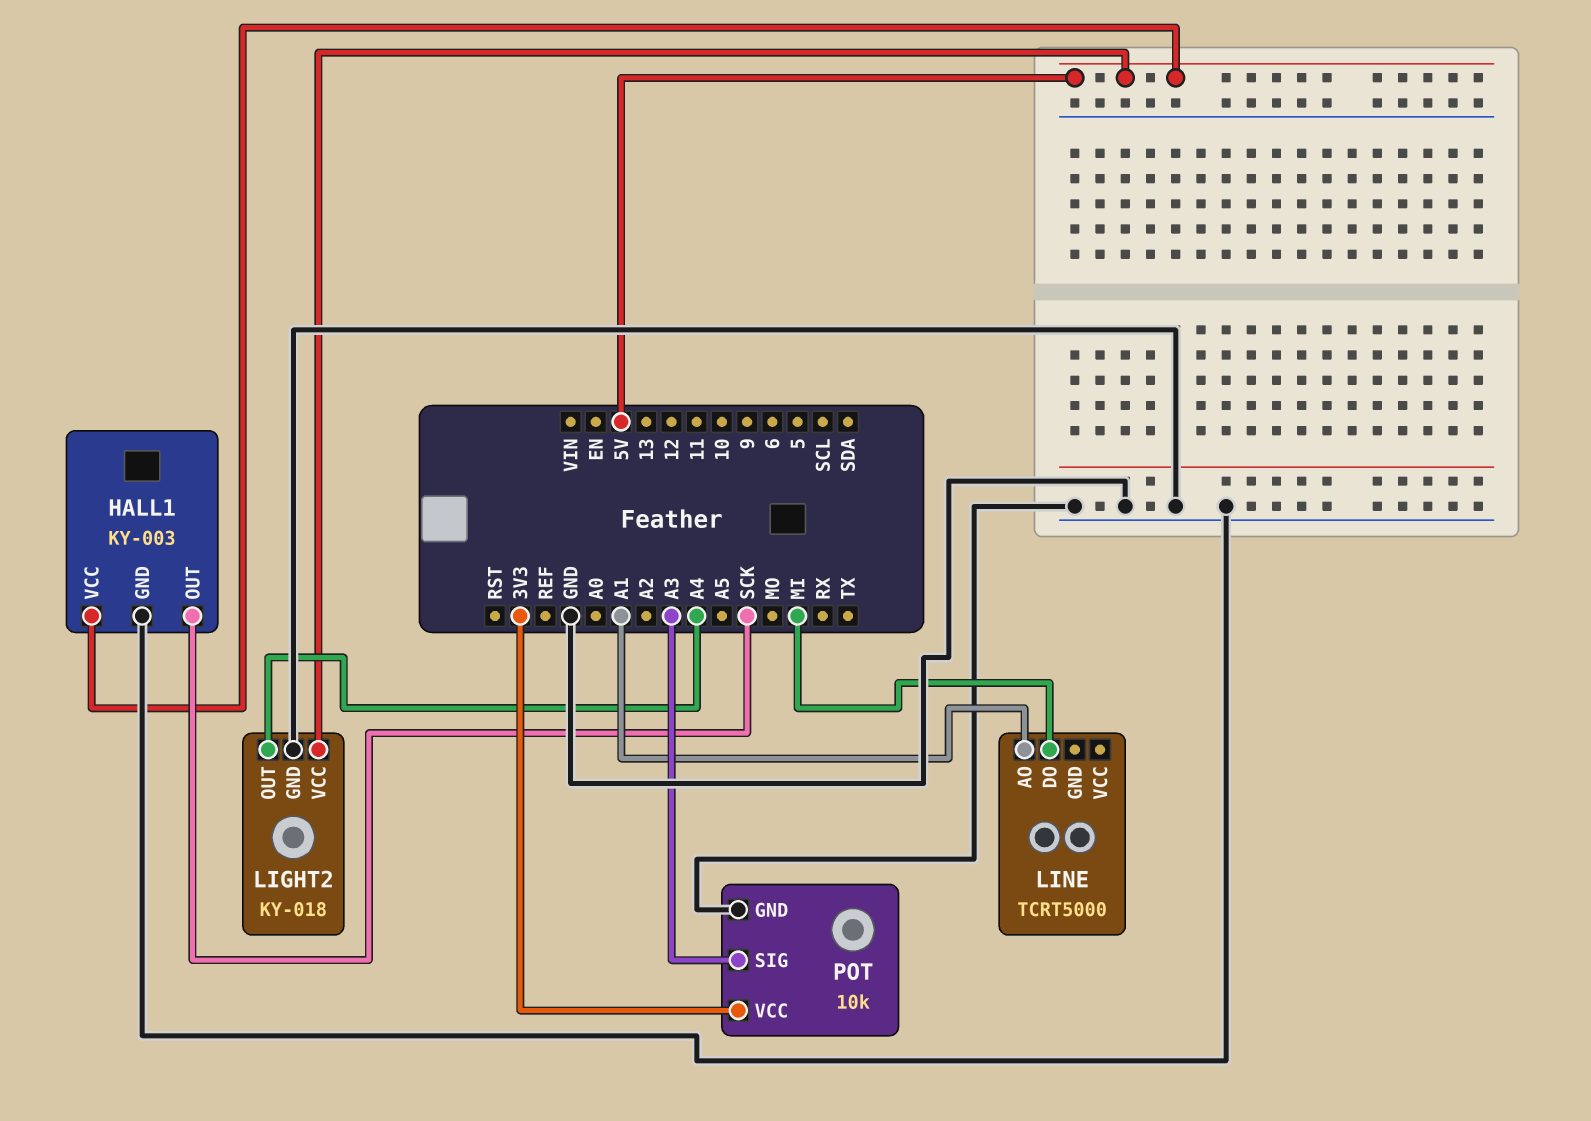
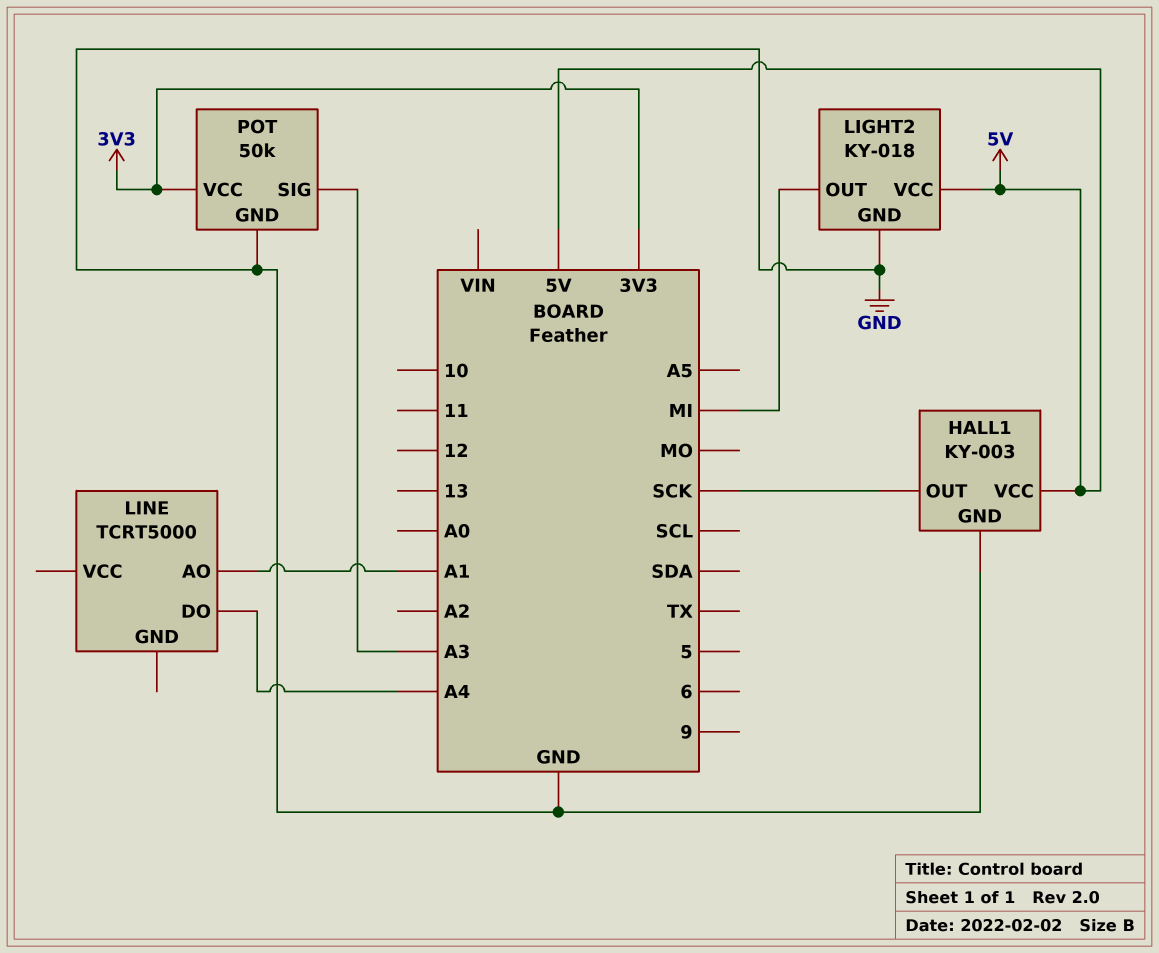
LIGHT2 pin OUT: A4 -> MI
LINE pin DO: MI -> A4
POT: 10k -> 50k

